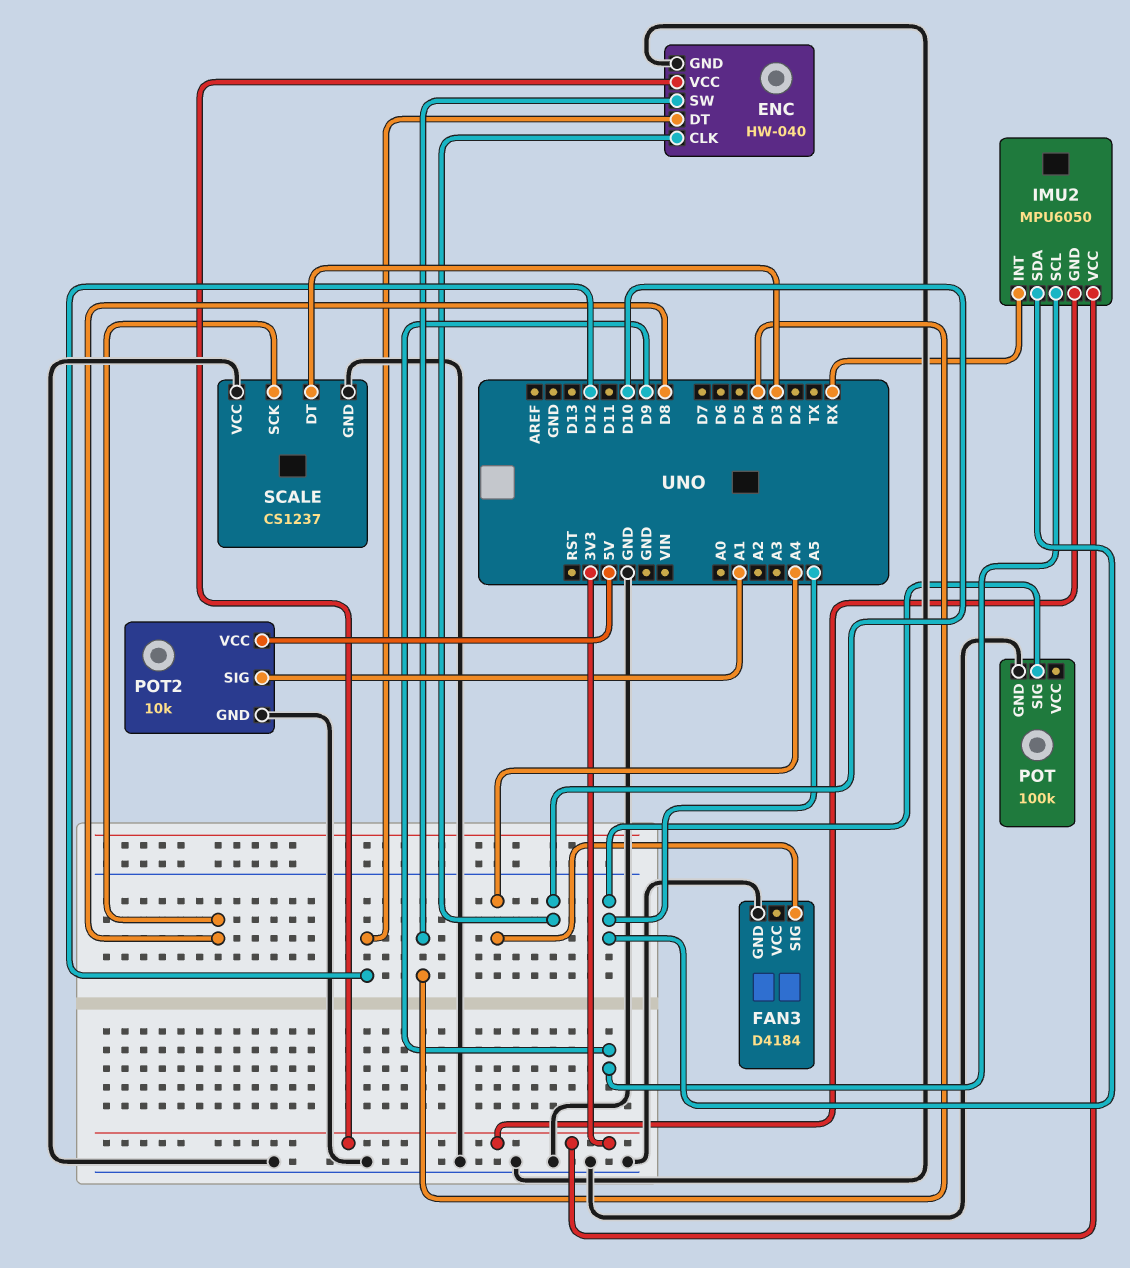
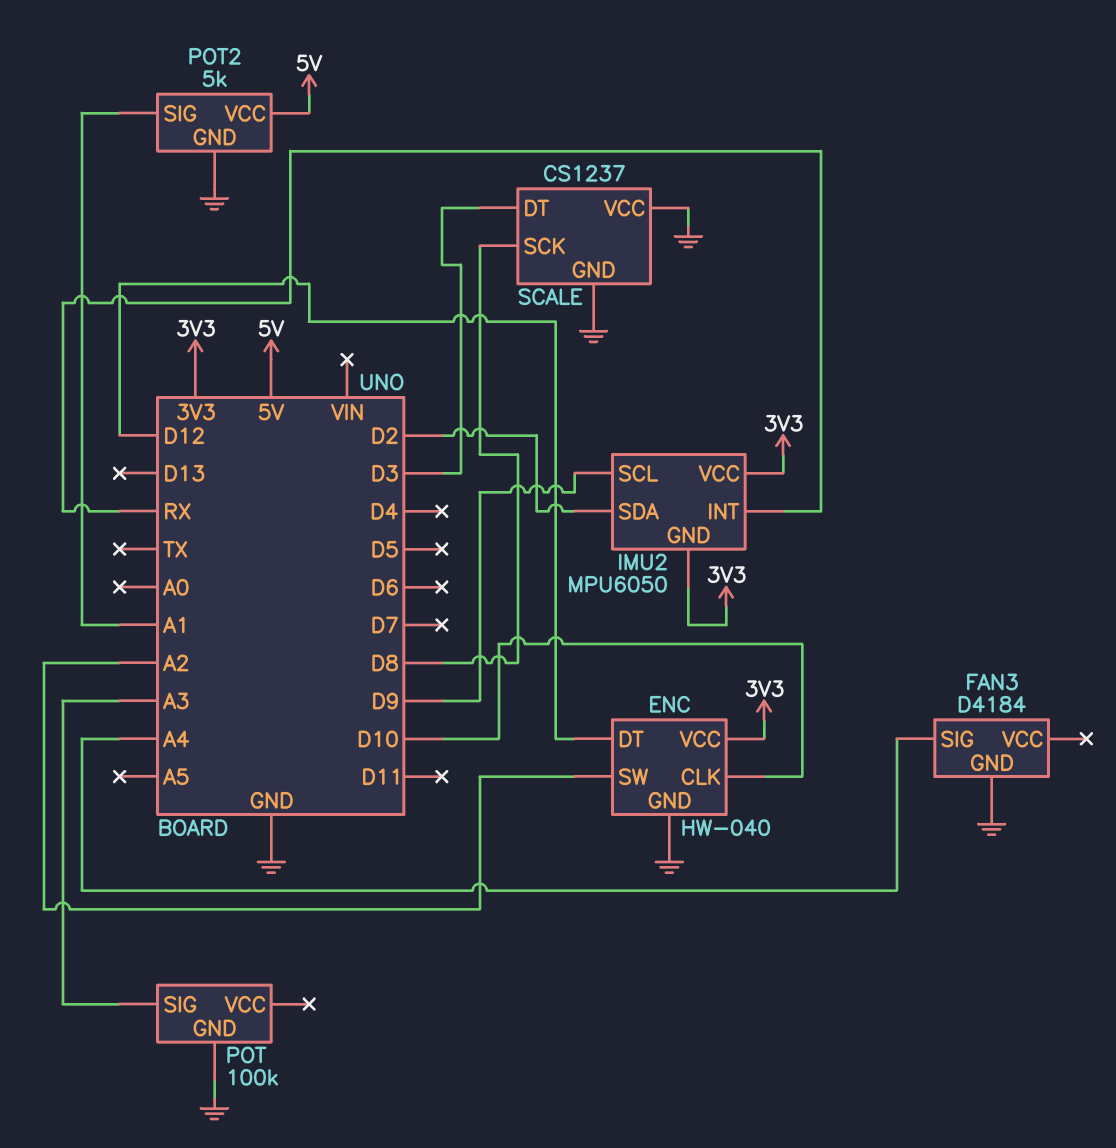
ENC pin SW: D4 -> A2
IMU2 pin SDA: A5 -> D2
POT pin SIG: A5 -> A3
POT2: 10k -> 5k

